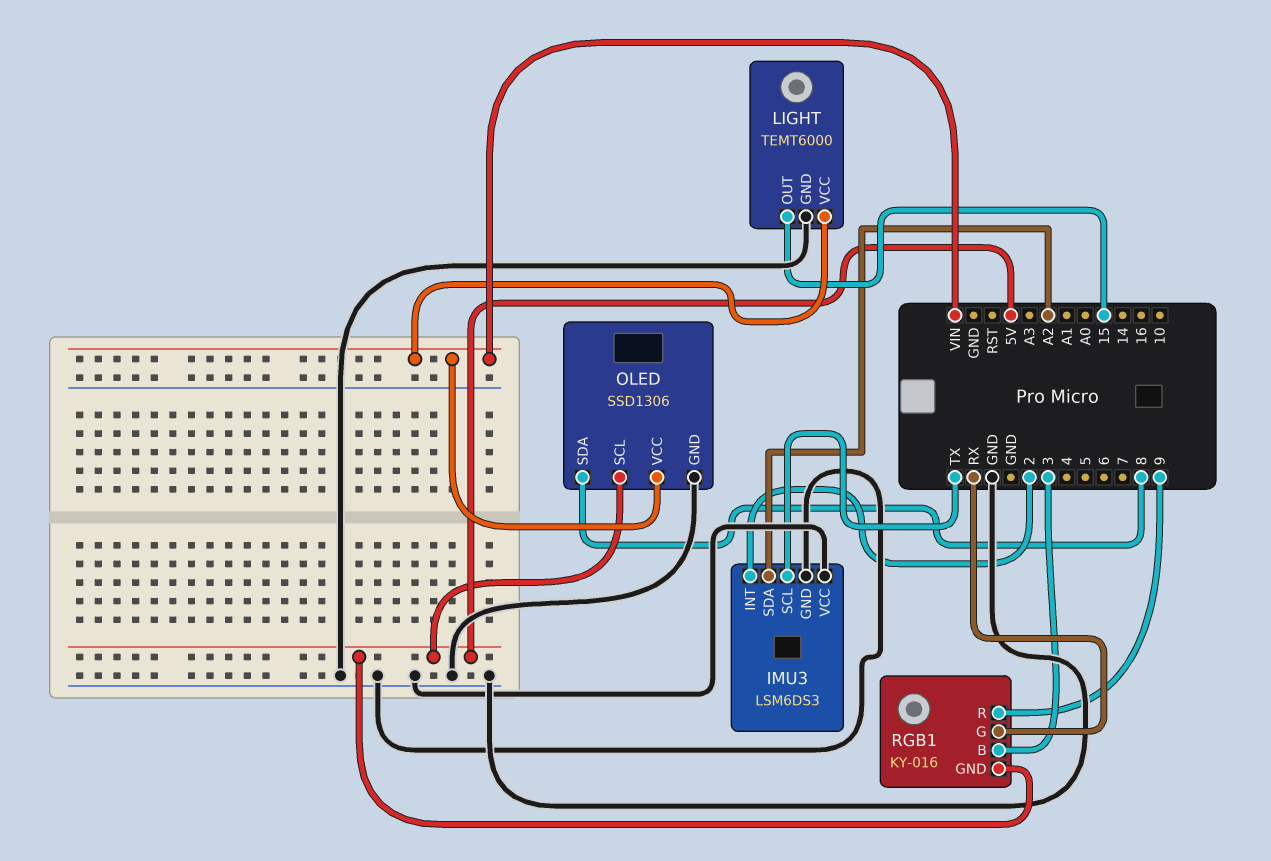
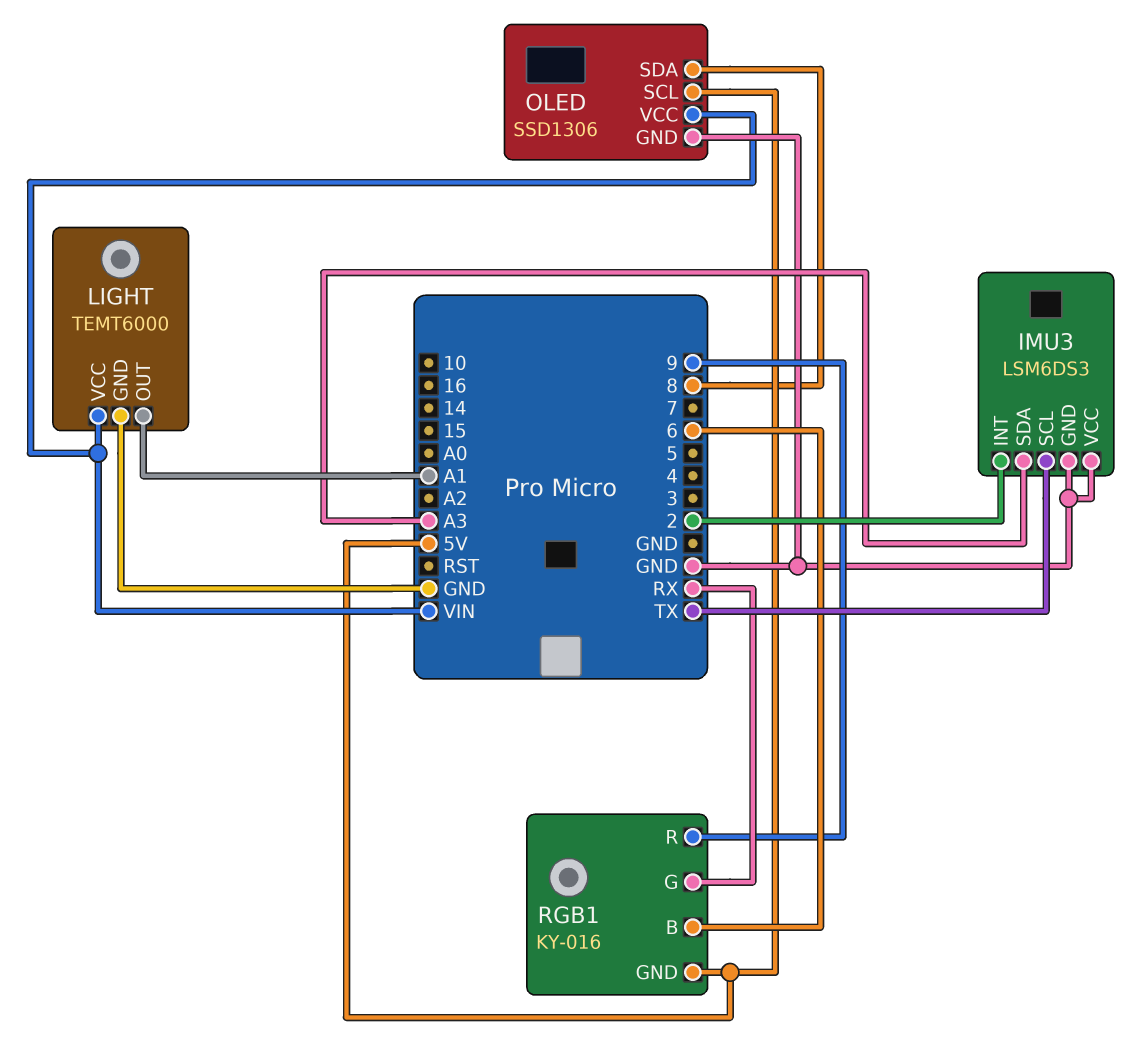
IMU3 pin SDA: A2 -> A3
LIGHT pin OUT: 15 -> A1
RGB1 pin B: 3 -> 6

